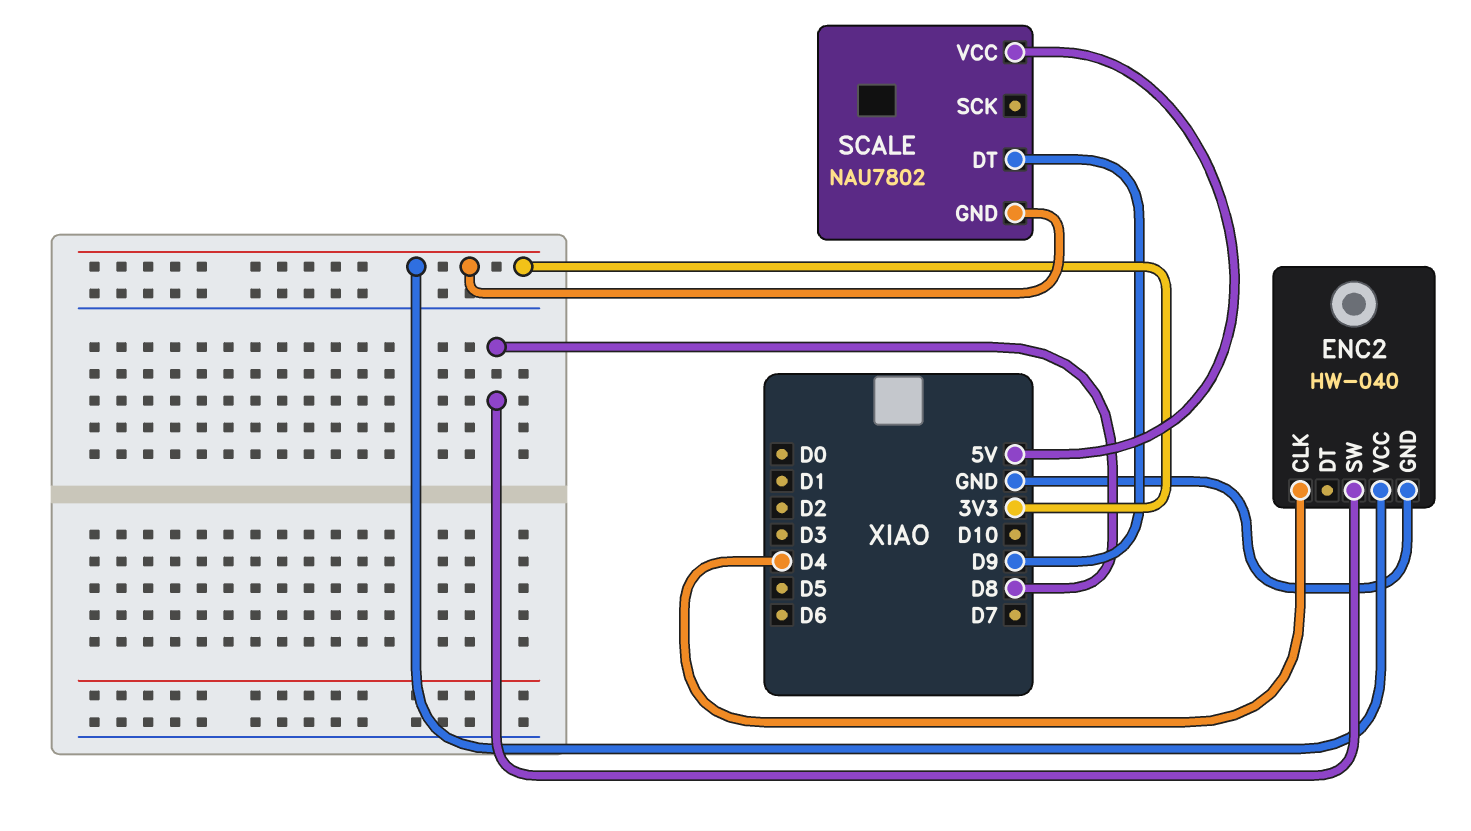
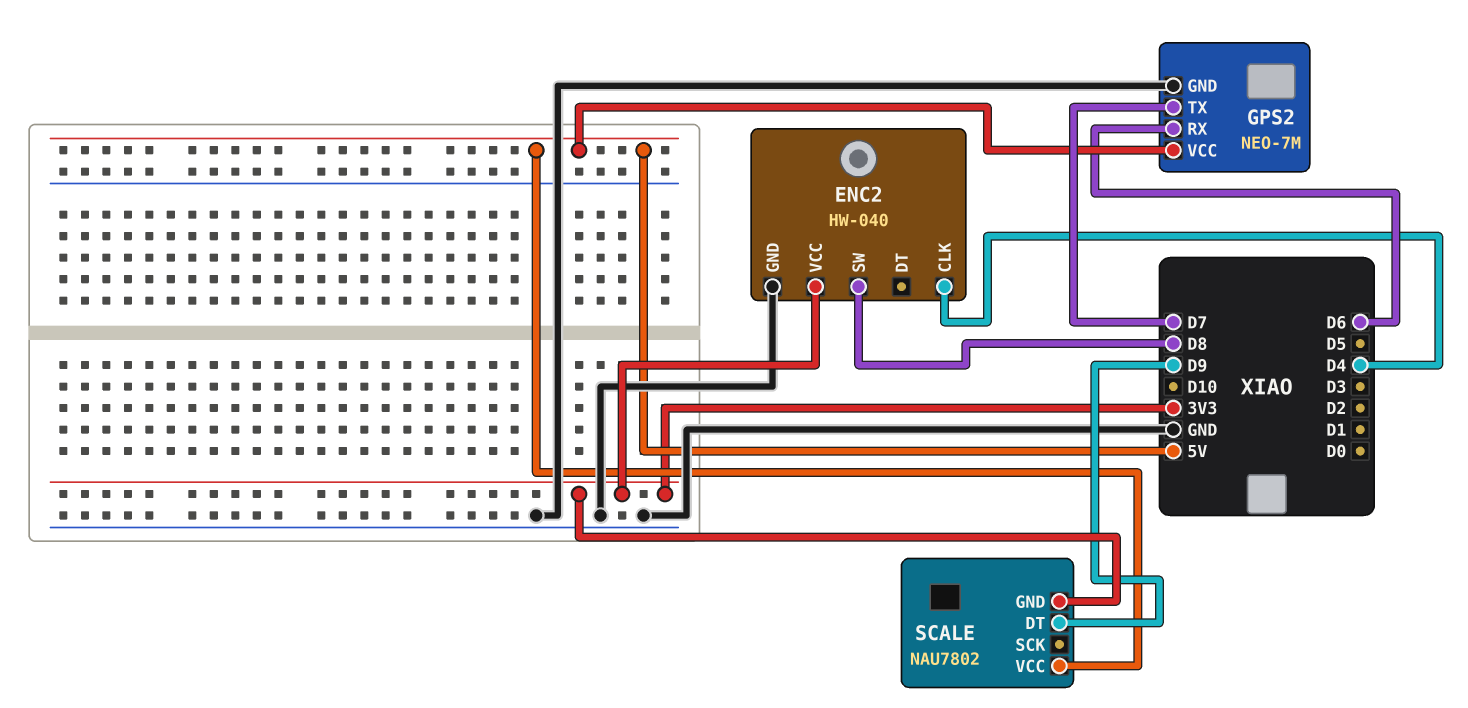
GPS2: none -> NEO-7M
GPS2 pin GND: none -> GND
GPS2 pin RX: none -> D6
GPS2 pin TX: none -> D7
GPS2 pin VCC: none -> 5V

